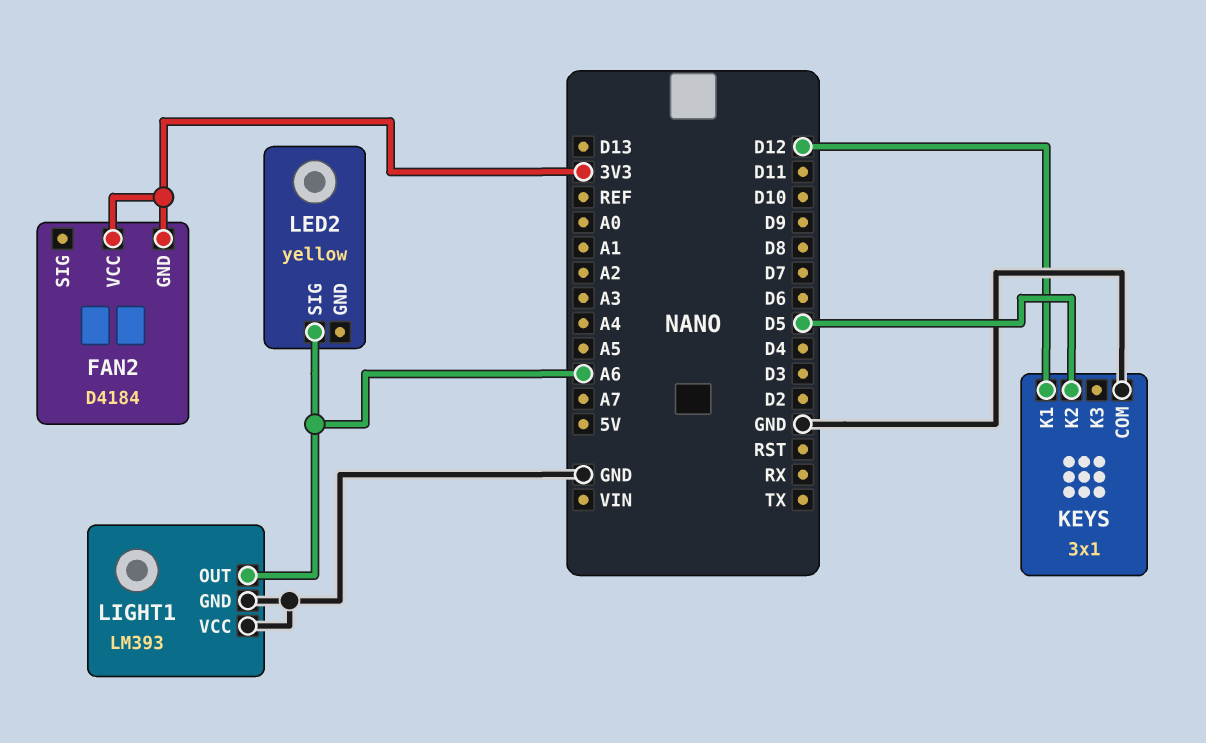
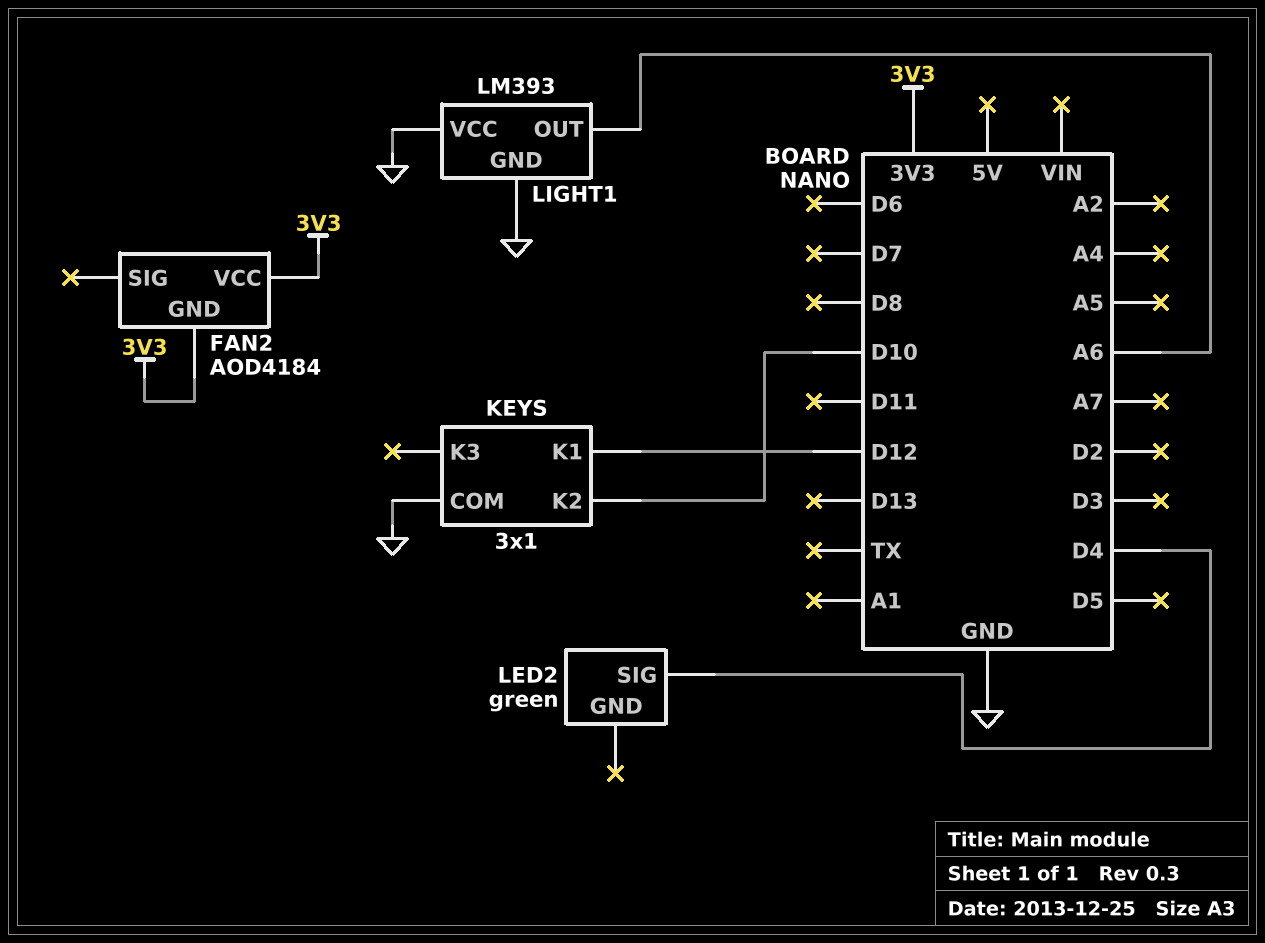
FAN2: D4184 -> AOD4184
KEYS pin K2: D5 -> D10
LED2: yellow -> green
LED2 pin SIG: A6 -> D4

